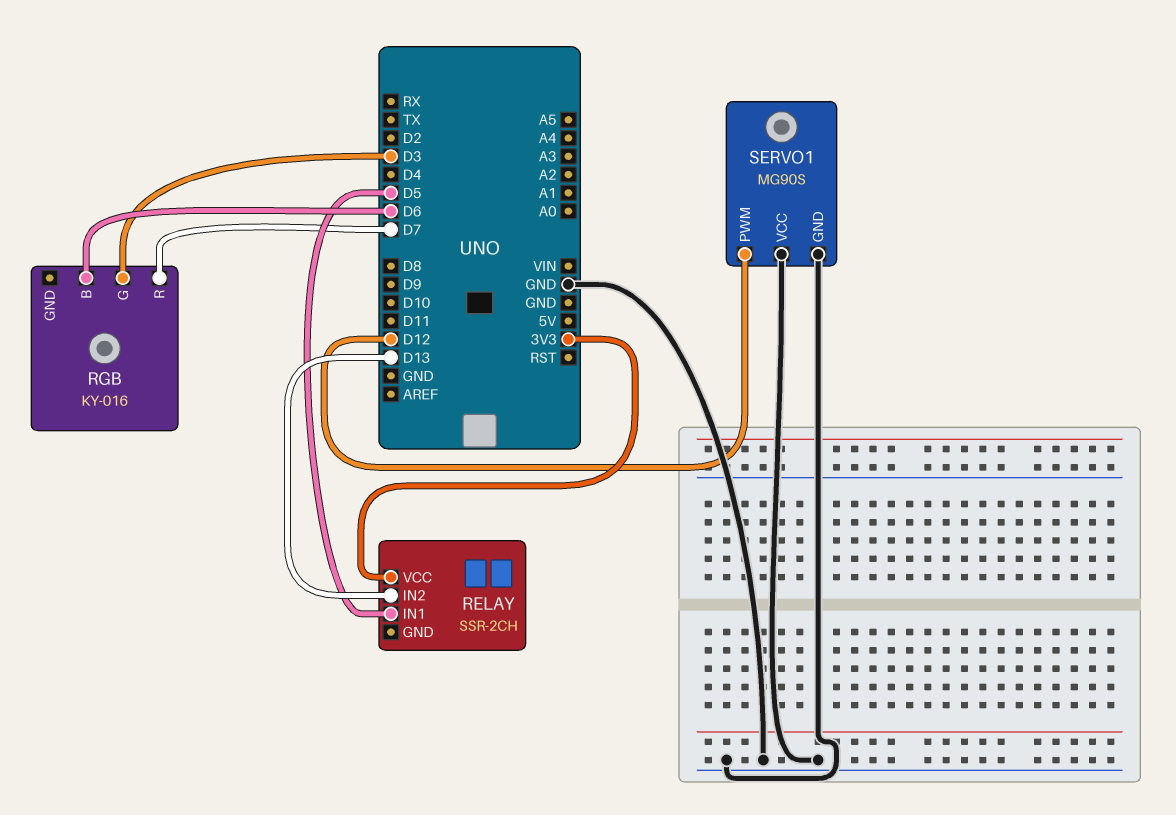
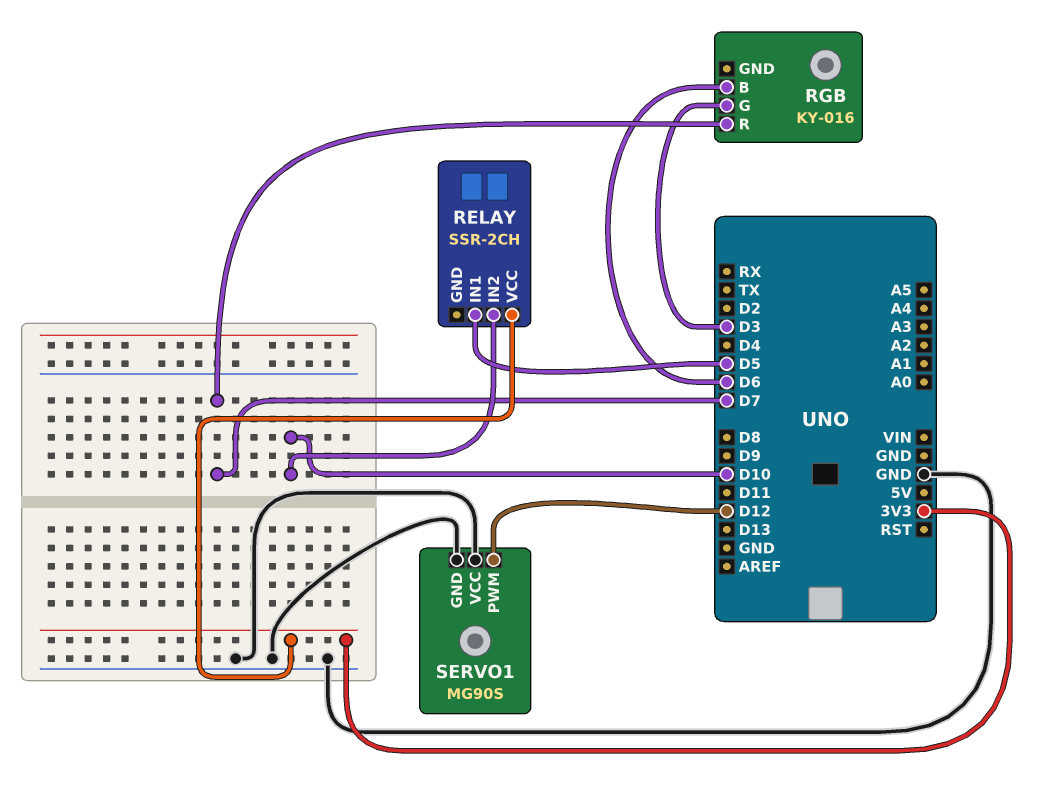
RELAY pin IN2: D13 -> D10

